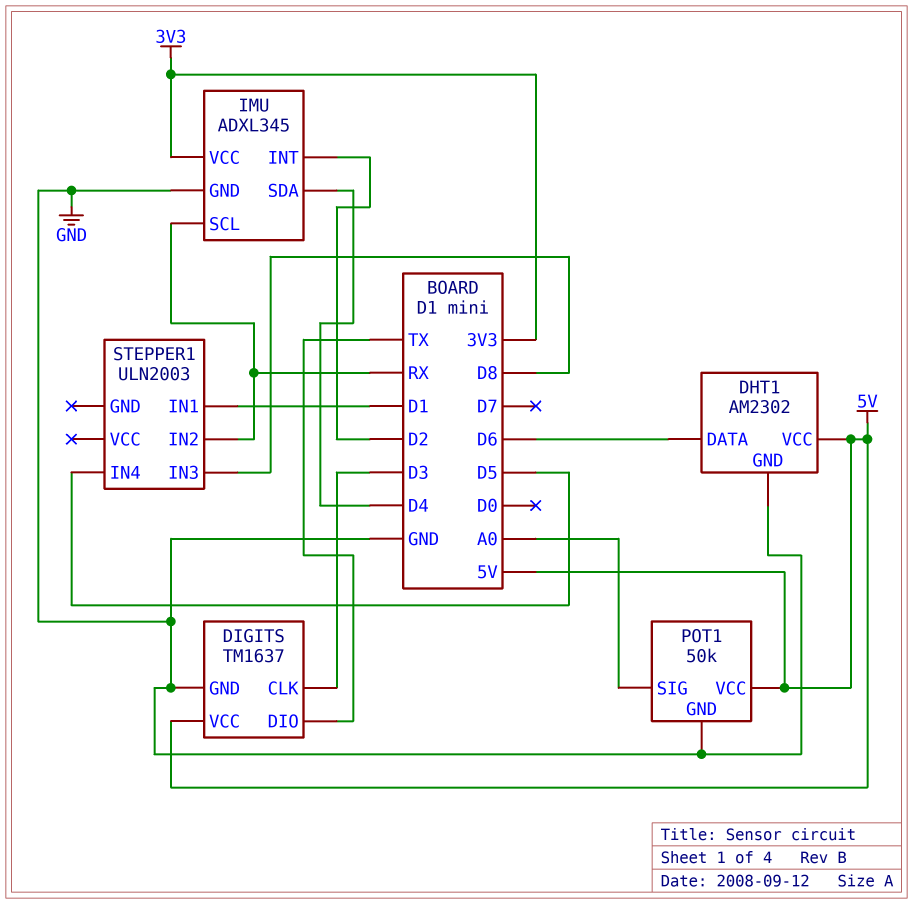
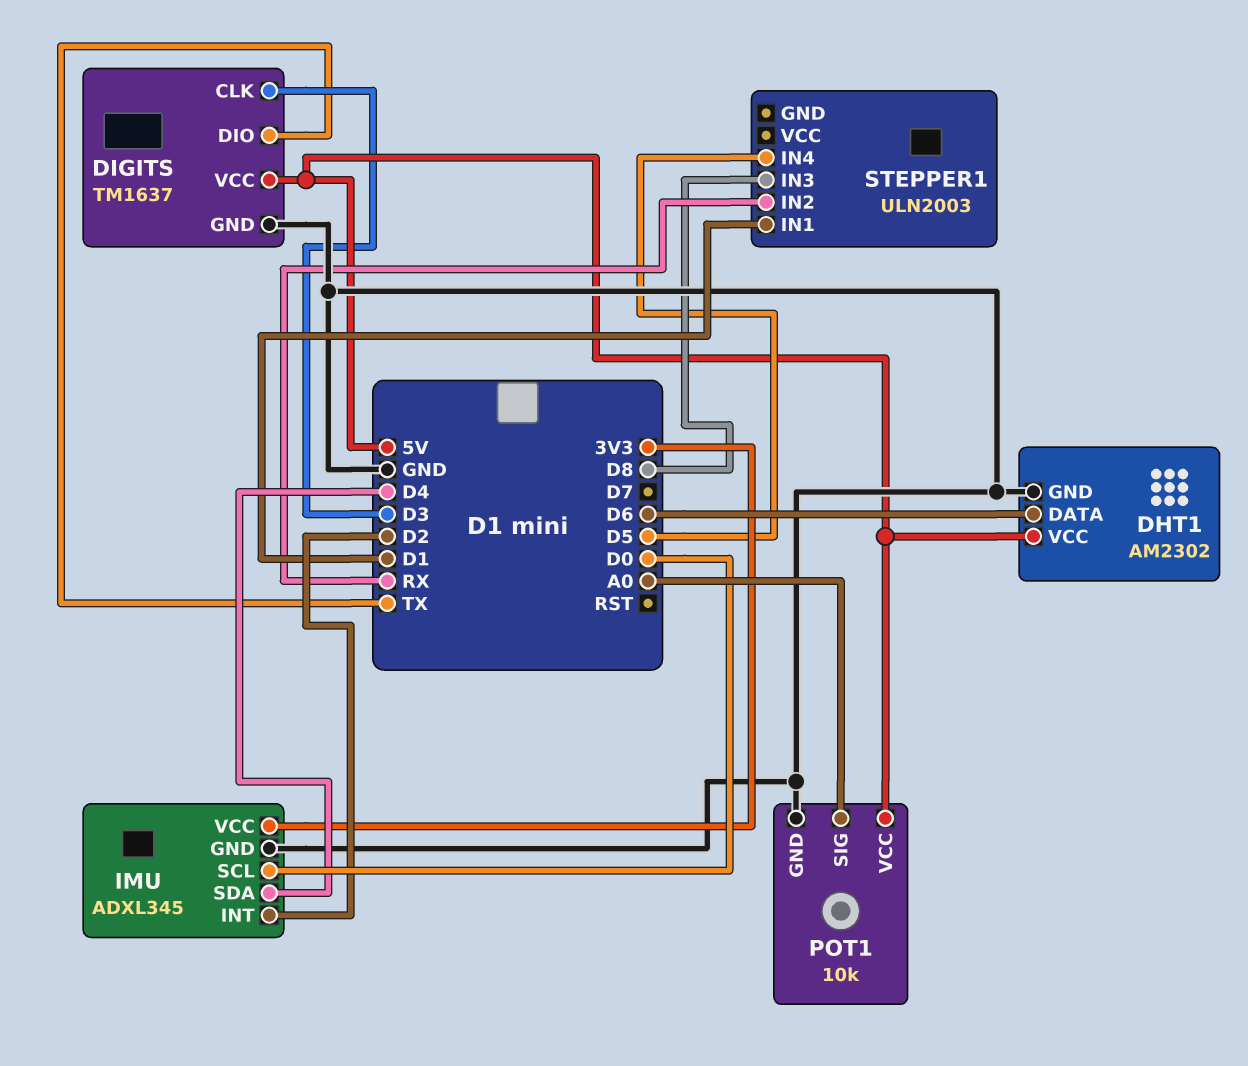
IMU pin SCL: RX -> D0
POT1: 50k -> 10k

